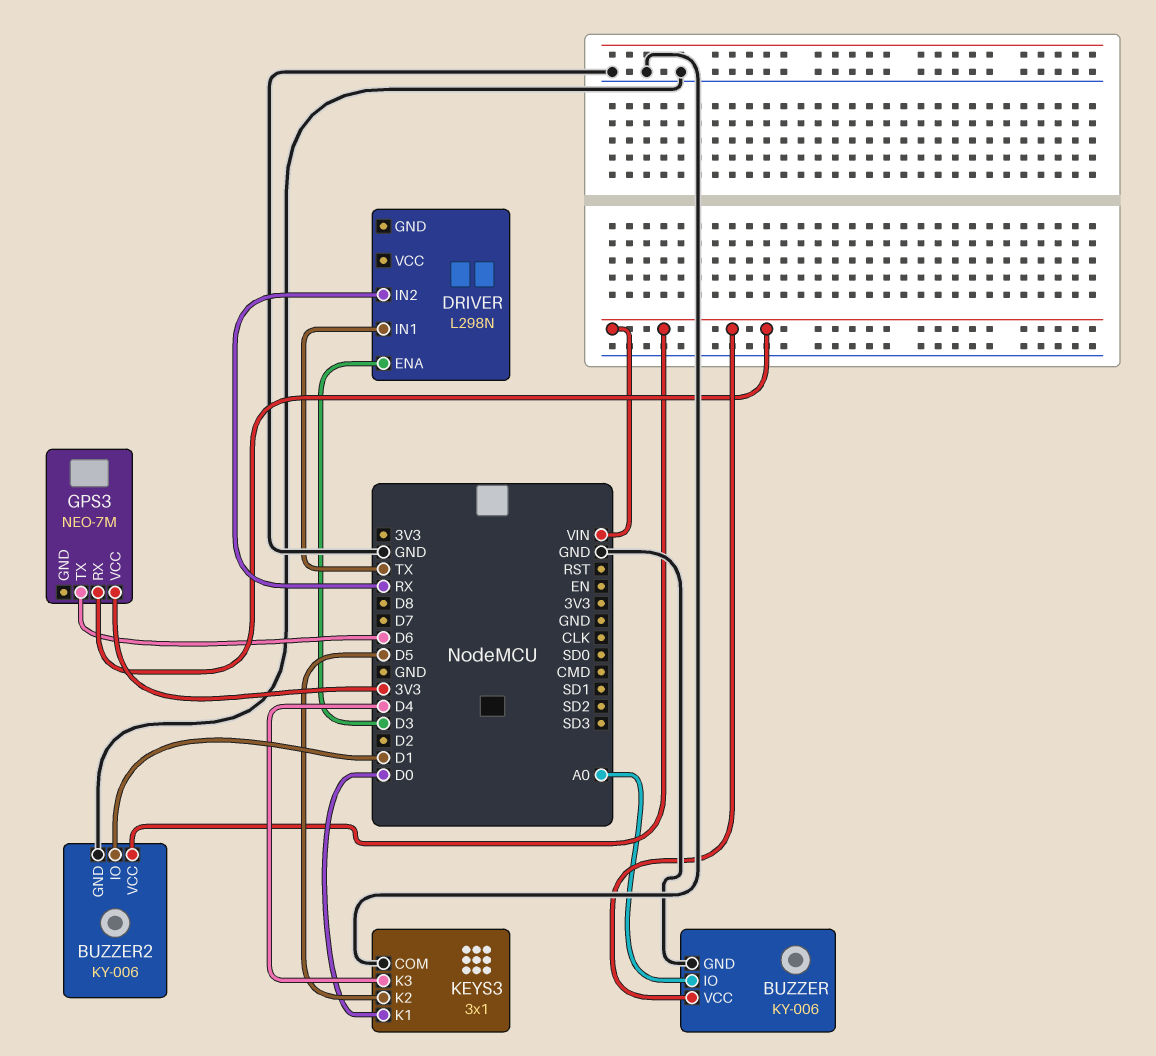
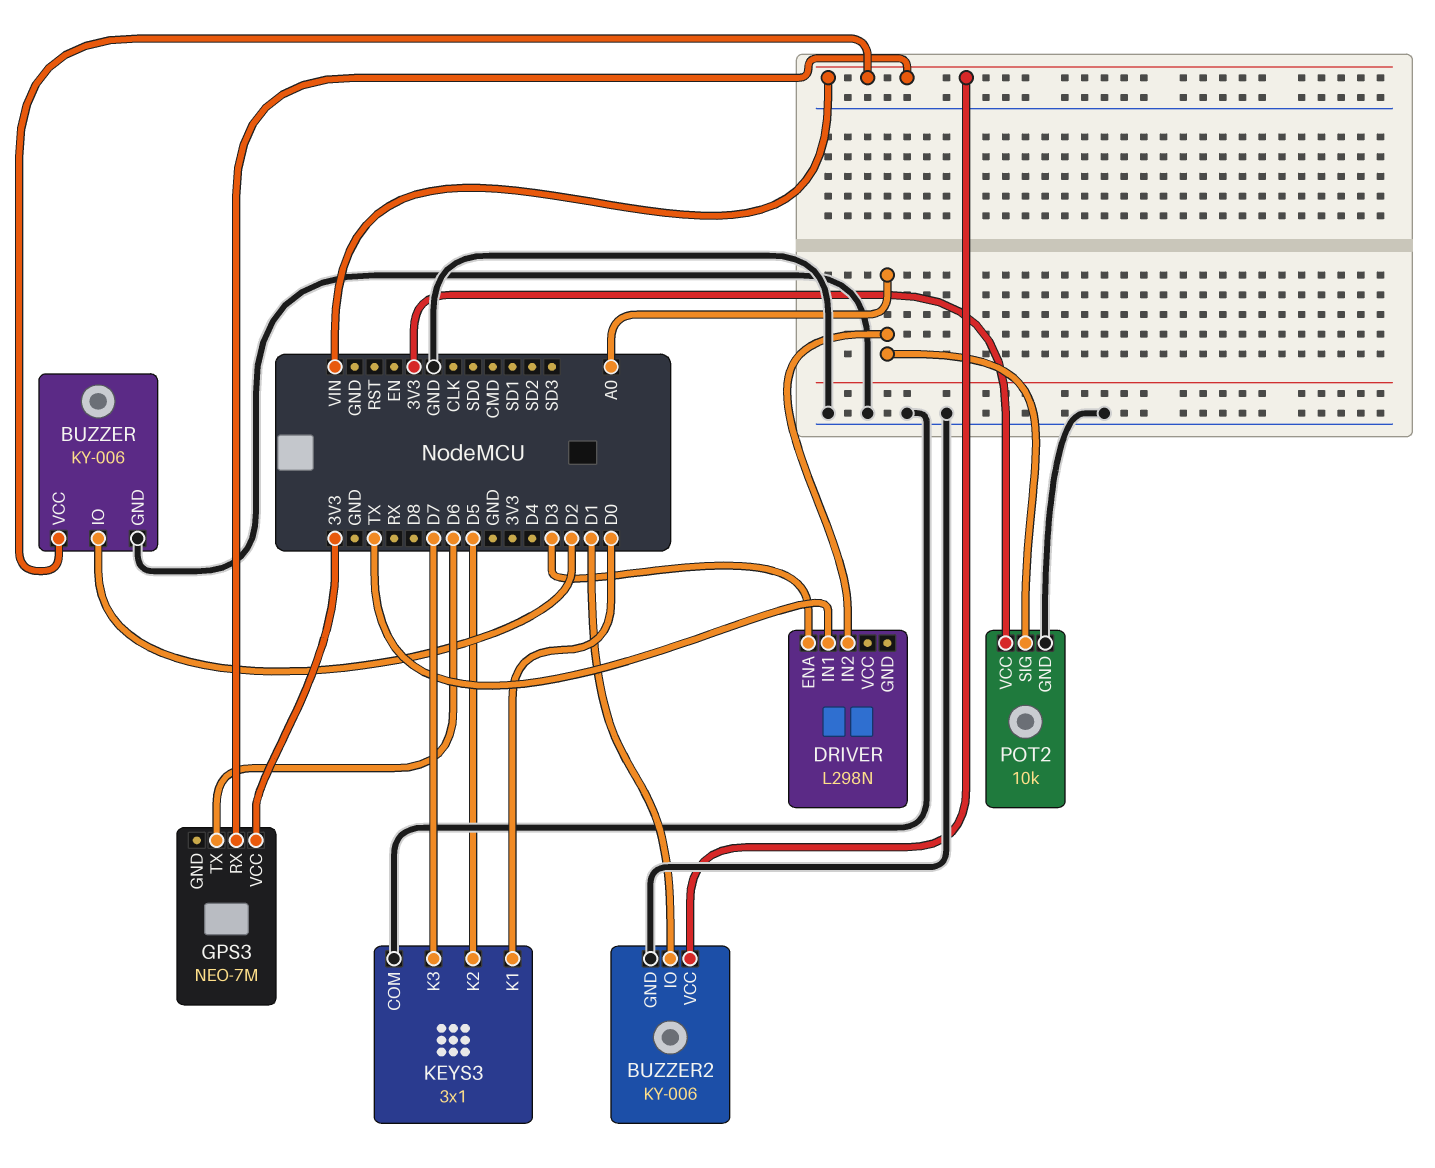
BUZZER pin IO: A0 -> D2
DRIVER pin IN2: RX -> A0
KEYS3 pin K3: D4 -> D7
POT2: none -> 10k
POT2 pin GND: none -> GND
POT2 pin SIG: none -> A0
POT2 pin VCC: none -> 3V3

